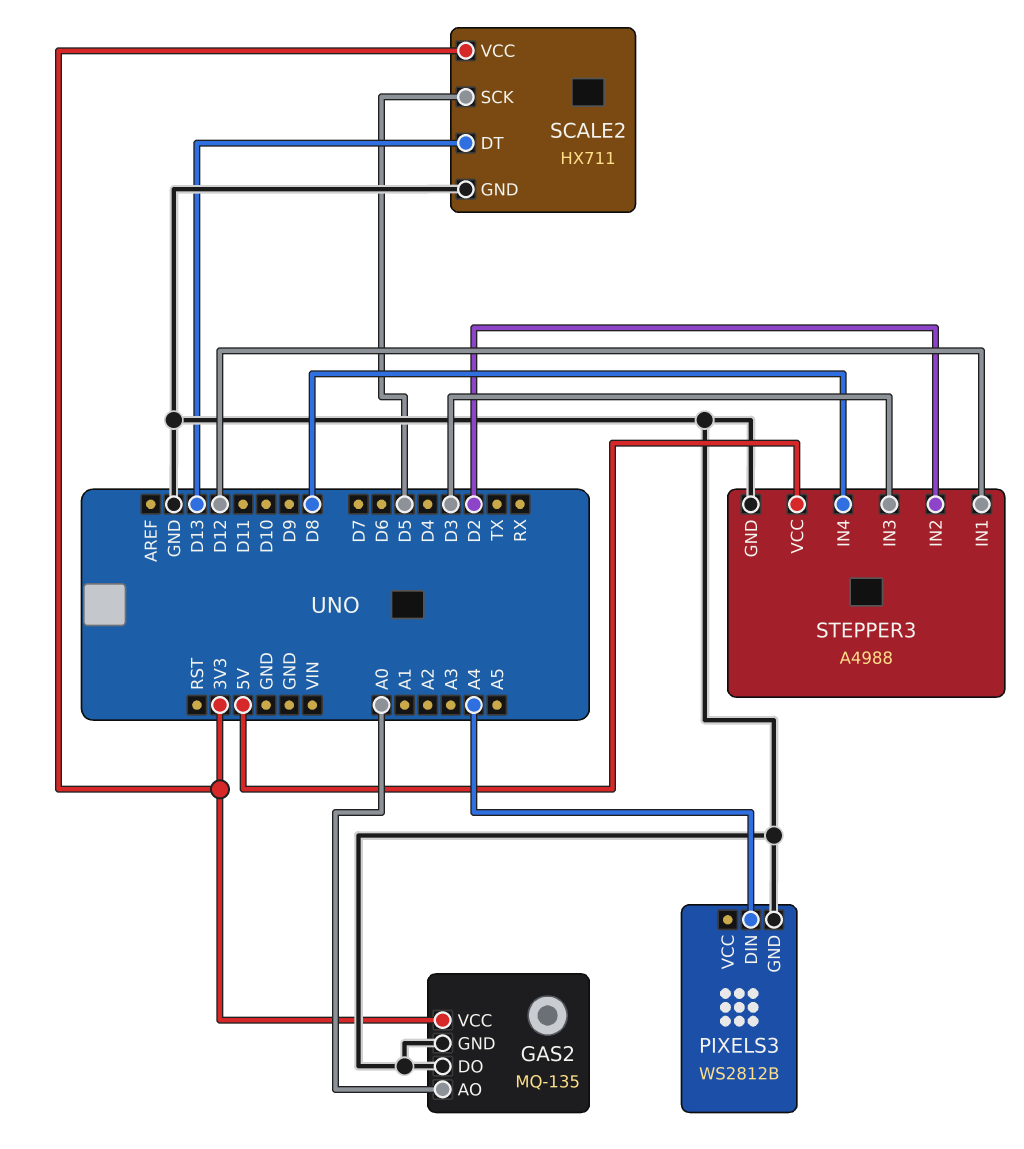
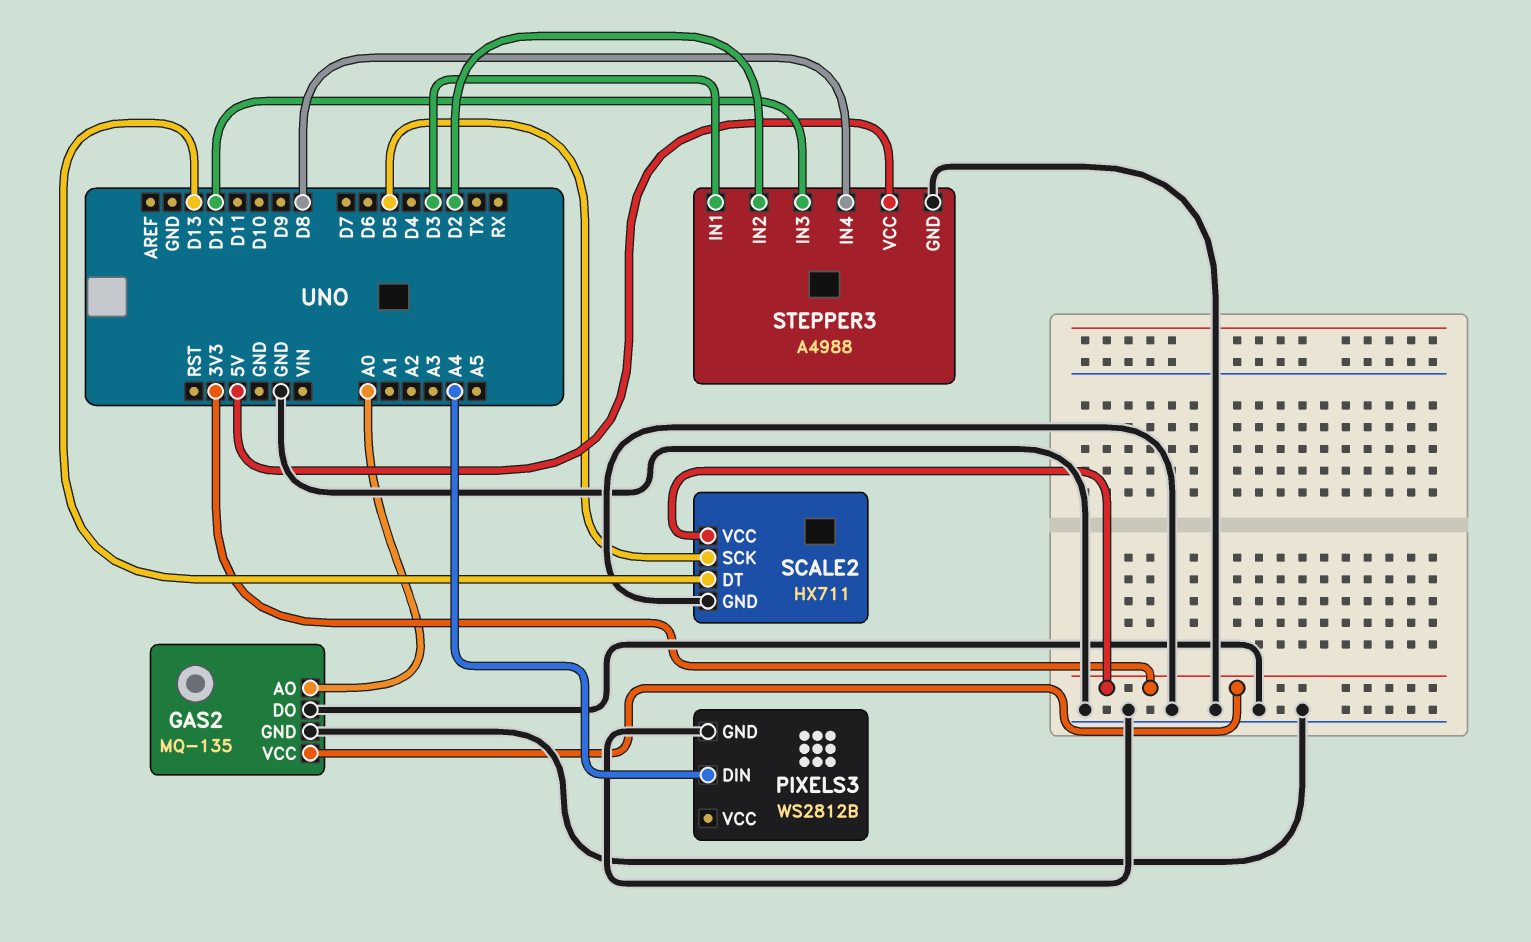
STEPPER3 pin IN1: D12 -> D3
STEPPER3 pin IN3: D3 -> D12

